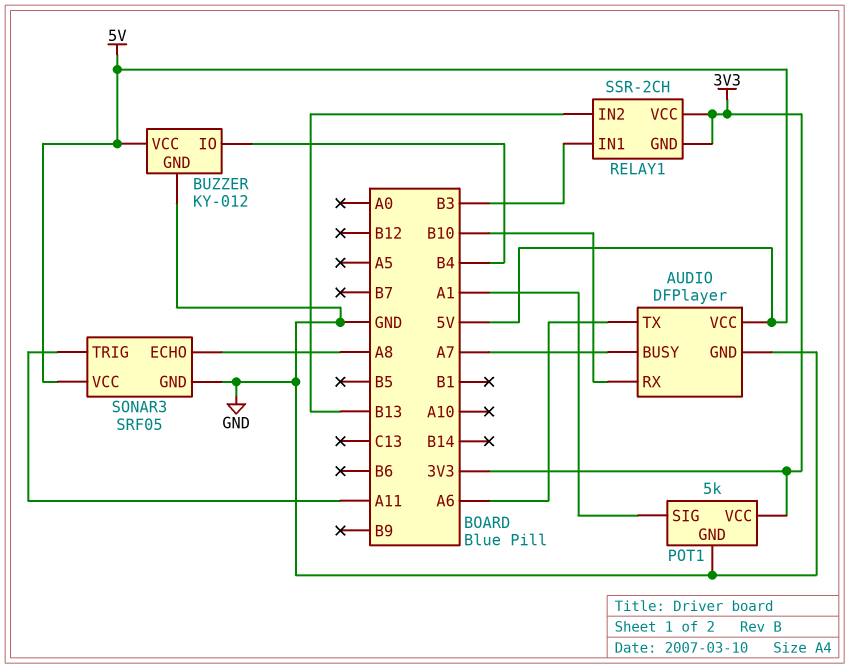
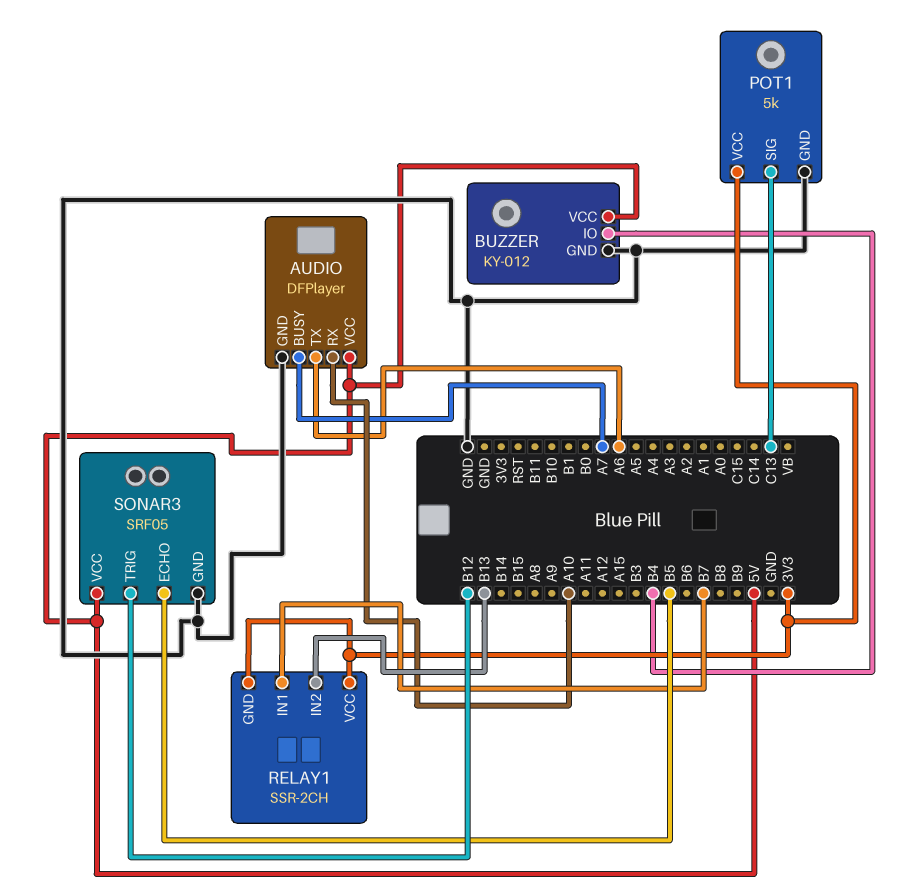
AUDIO pin RX: B10 -> A10
POT1 pin SIG: A1 -> C13
RELAY1 pin IN1: B3 -> B7
SONAR3 pin ECHO: A8 -> B5
SONAR3 pin TRIG: A11 -> B12

